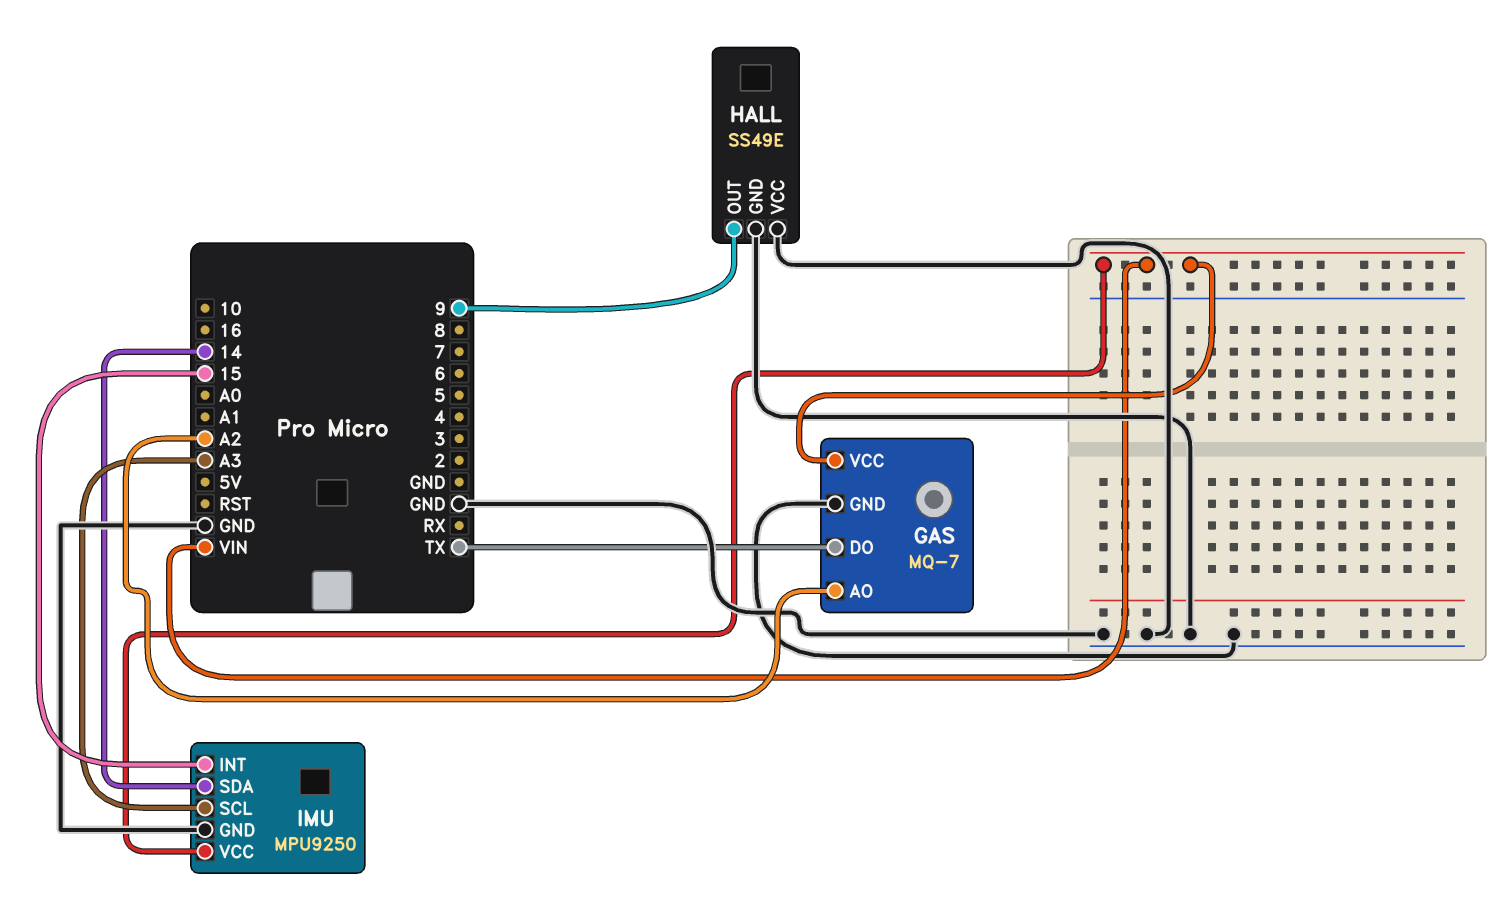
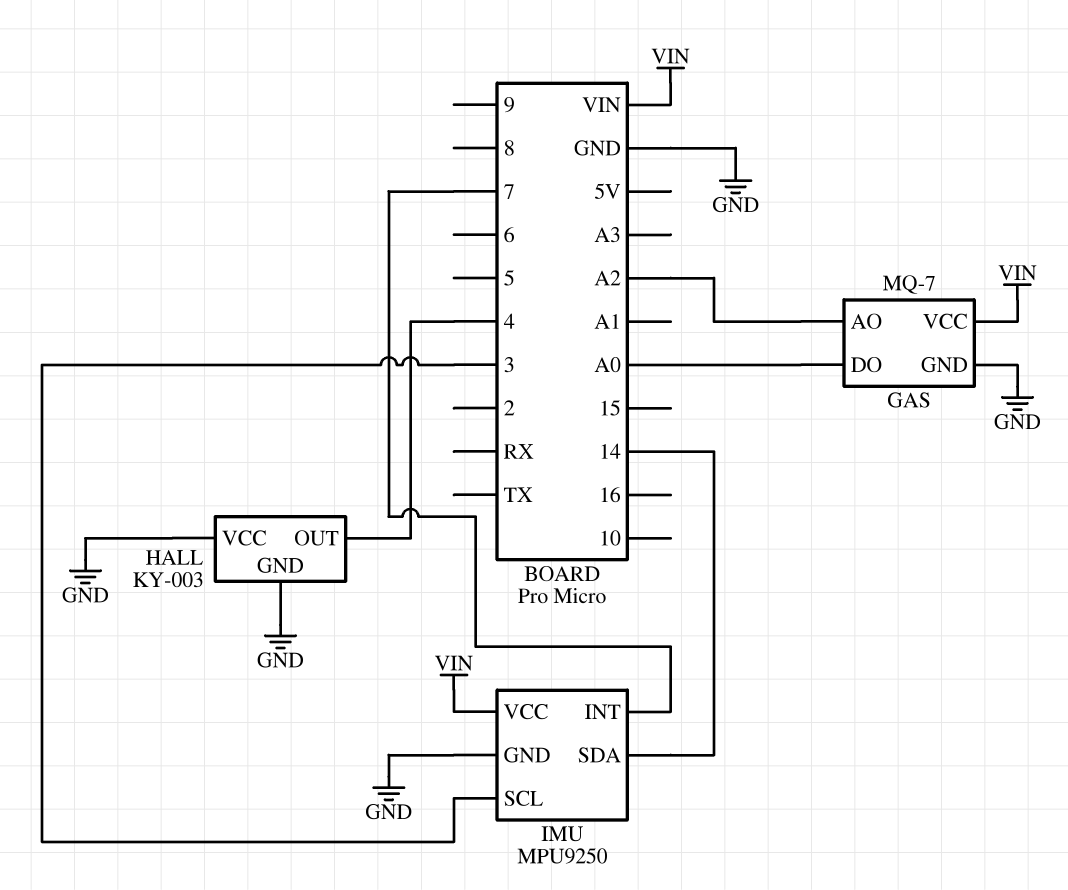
GAS pin DO: TX -> A0
HALL: SS49E -> KY-003
HALL pin OUT: 9 -> 4
IMU pin INT: 15 -> 7
IMU pin SCL: A3 -> 3

